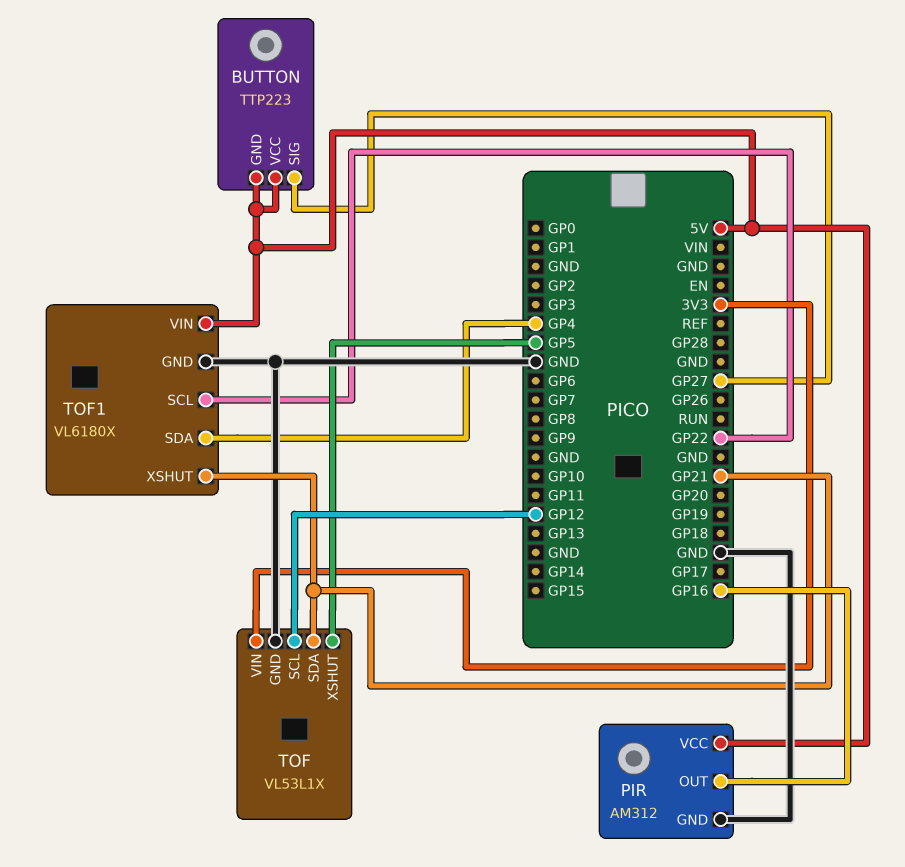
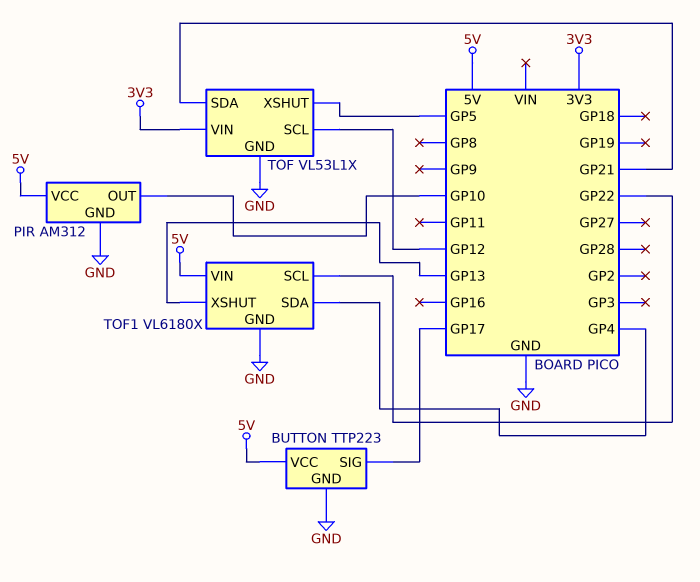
BUTTON pin GND: 5V -> GND
BUTTON pin SIG: GP27 -> GP17
PIR pin OUT: GP16 -> GP10
TOF1 pin XSHUT: GP21 -> GP13

